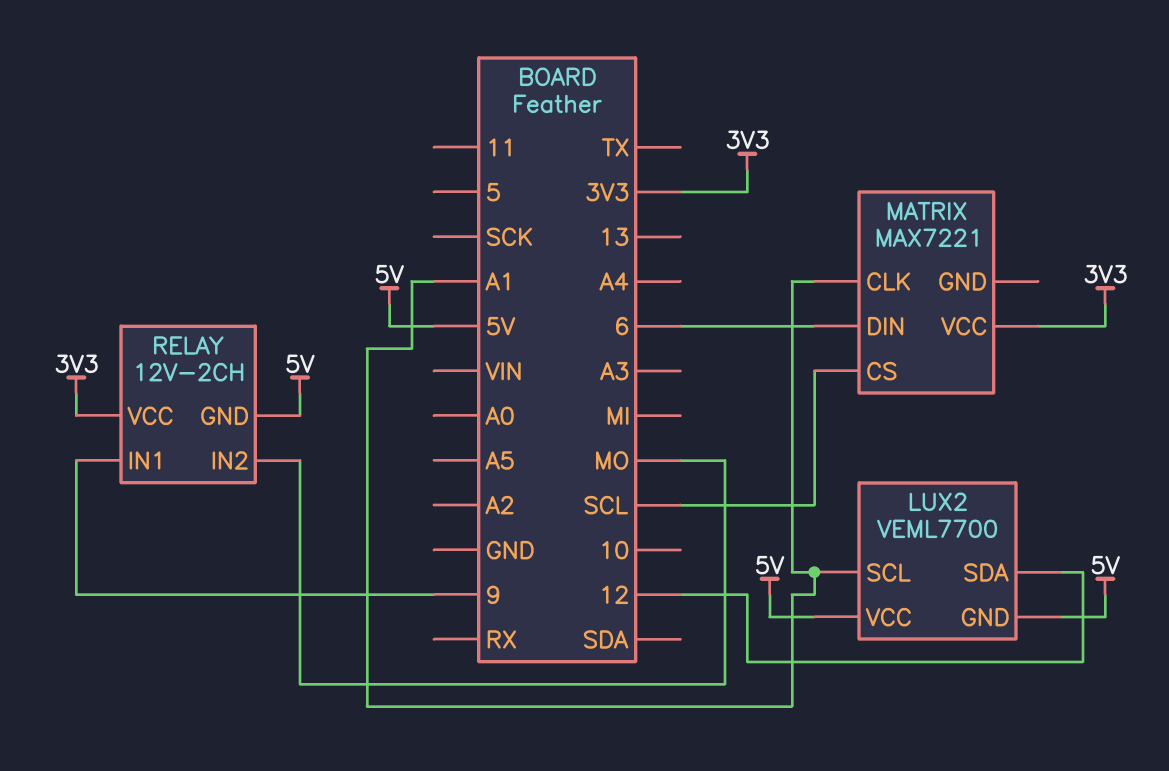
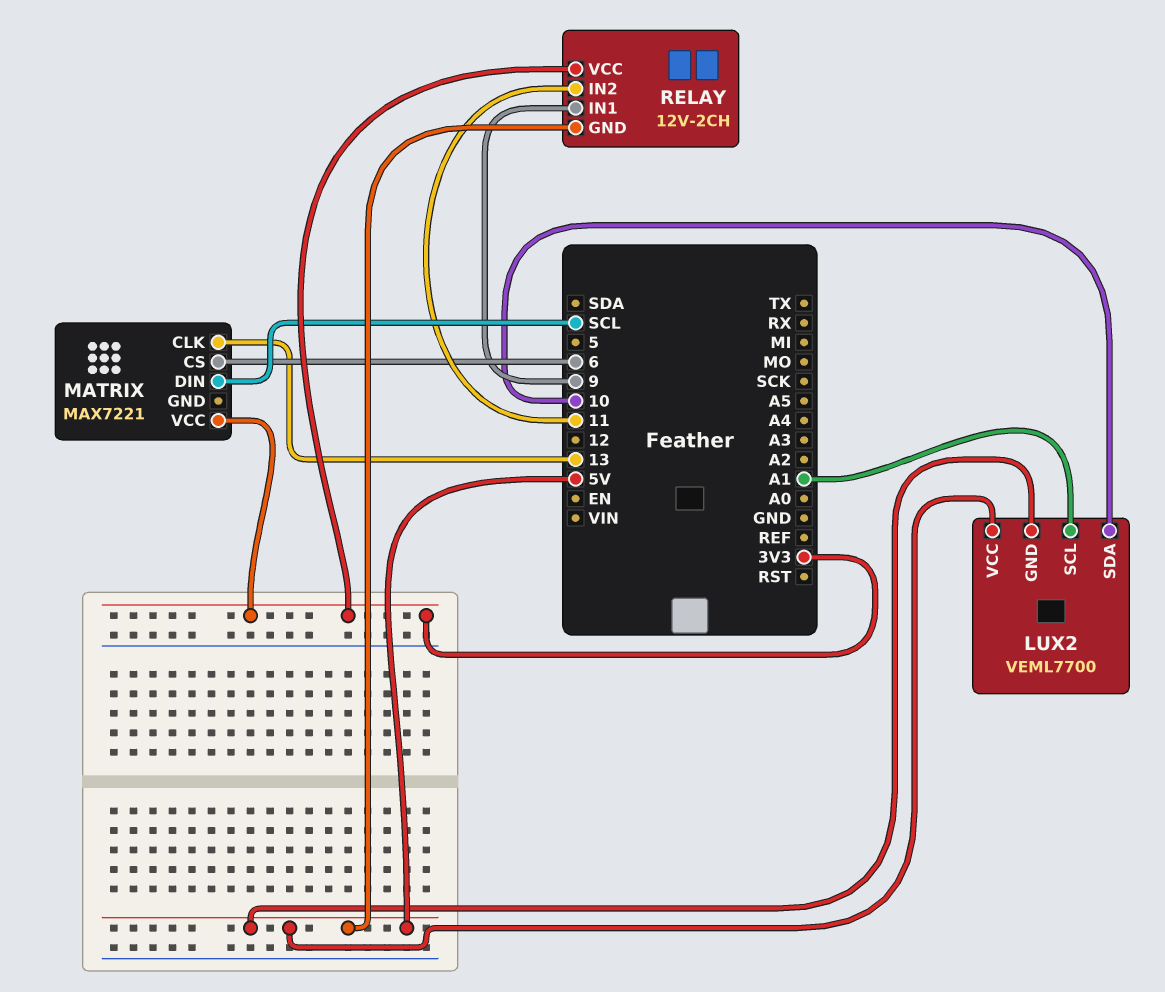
LUX2 pin SDA: 12 -> 10
MATRIX pin CLK: A1 -> 13
MATRIX pin CS: SCL -> 6
MATRIX pin DIN: 6 -> SCL
RELAY pin IN2: MO -> 11

